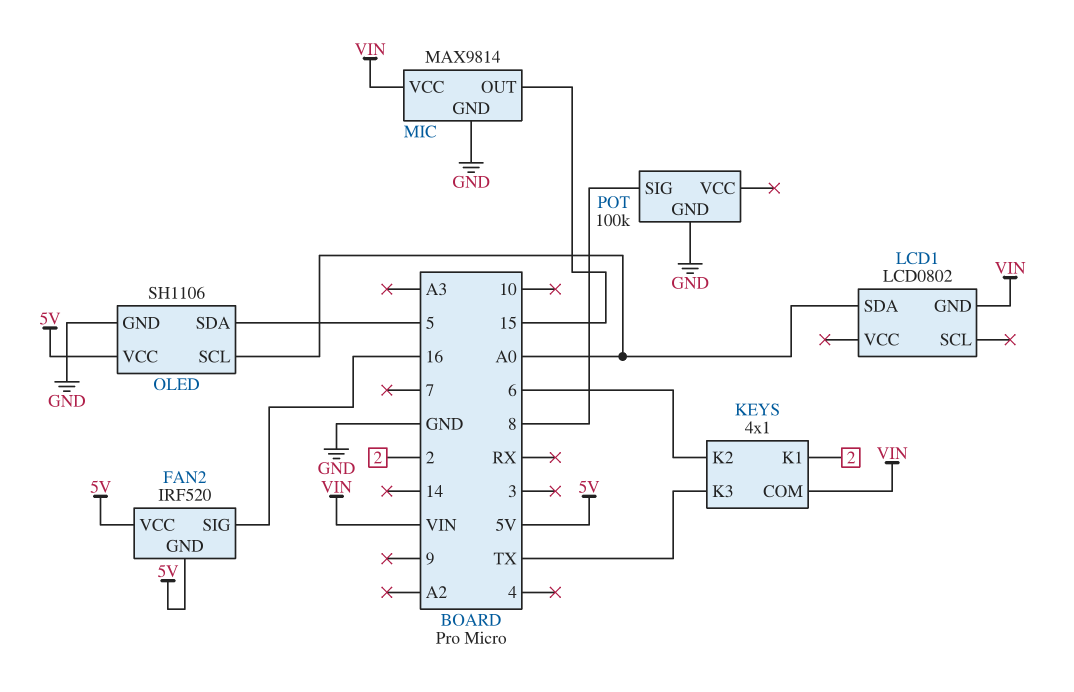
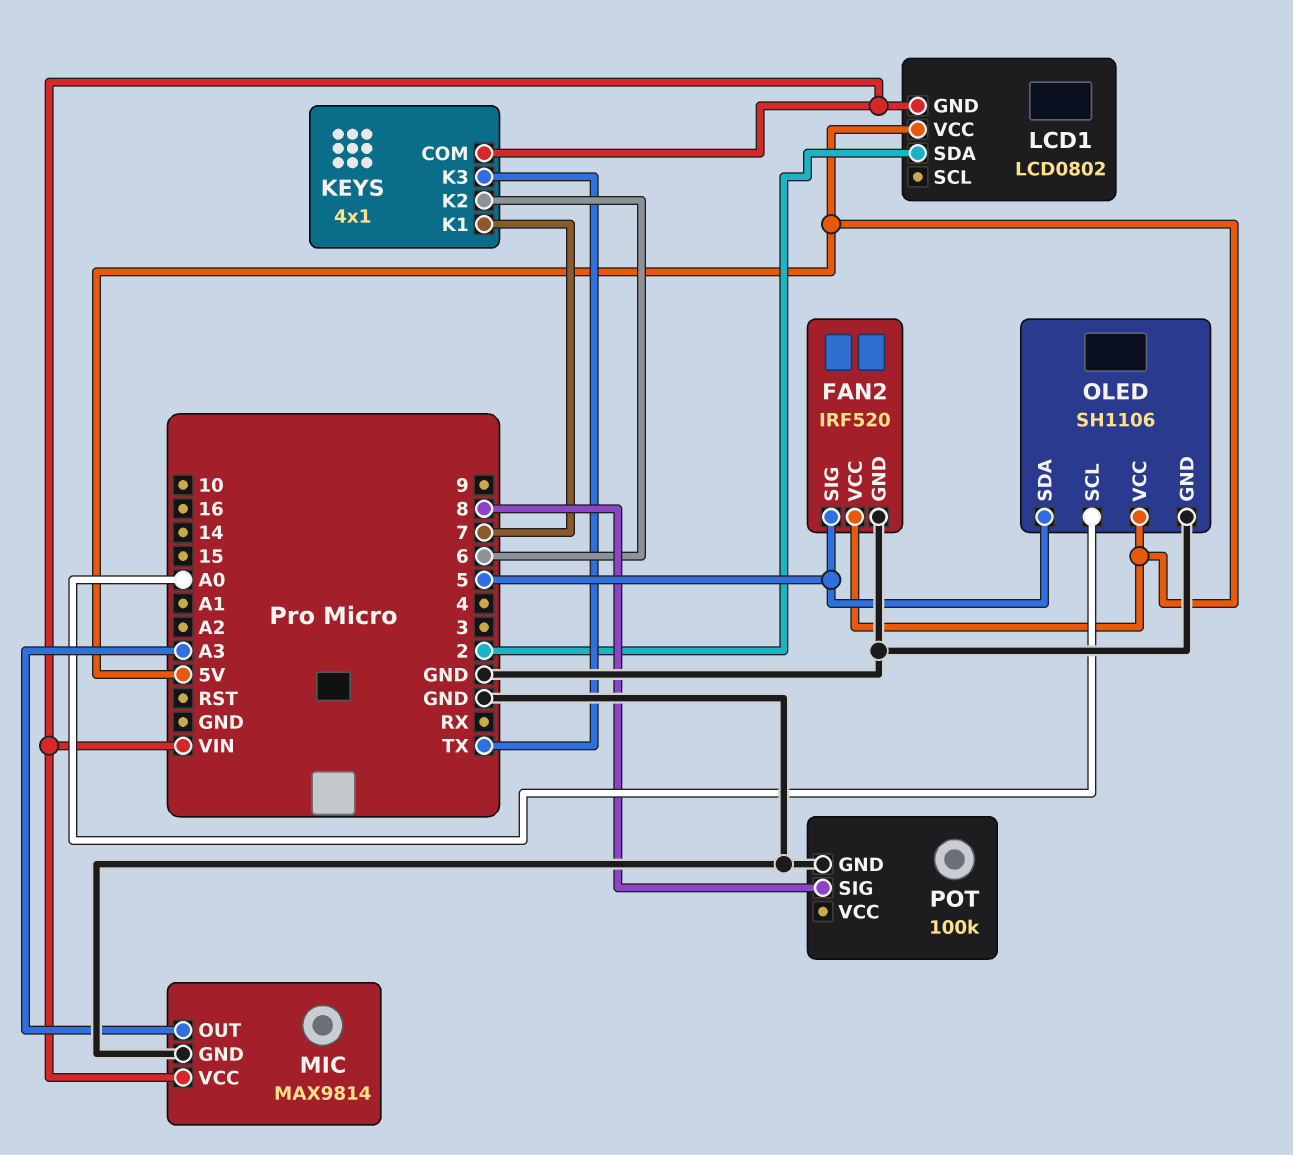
FAN2 pin GND: 5V -> GND
FAN2 pin SIG: 16 -> 5
KEYS pin K1: 2 -> 7
LCD1 pin SDA: A0 -> 2
LCD1 pin VCC: none -> 5V
MIC pin OUT: 15 -> A3

